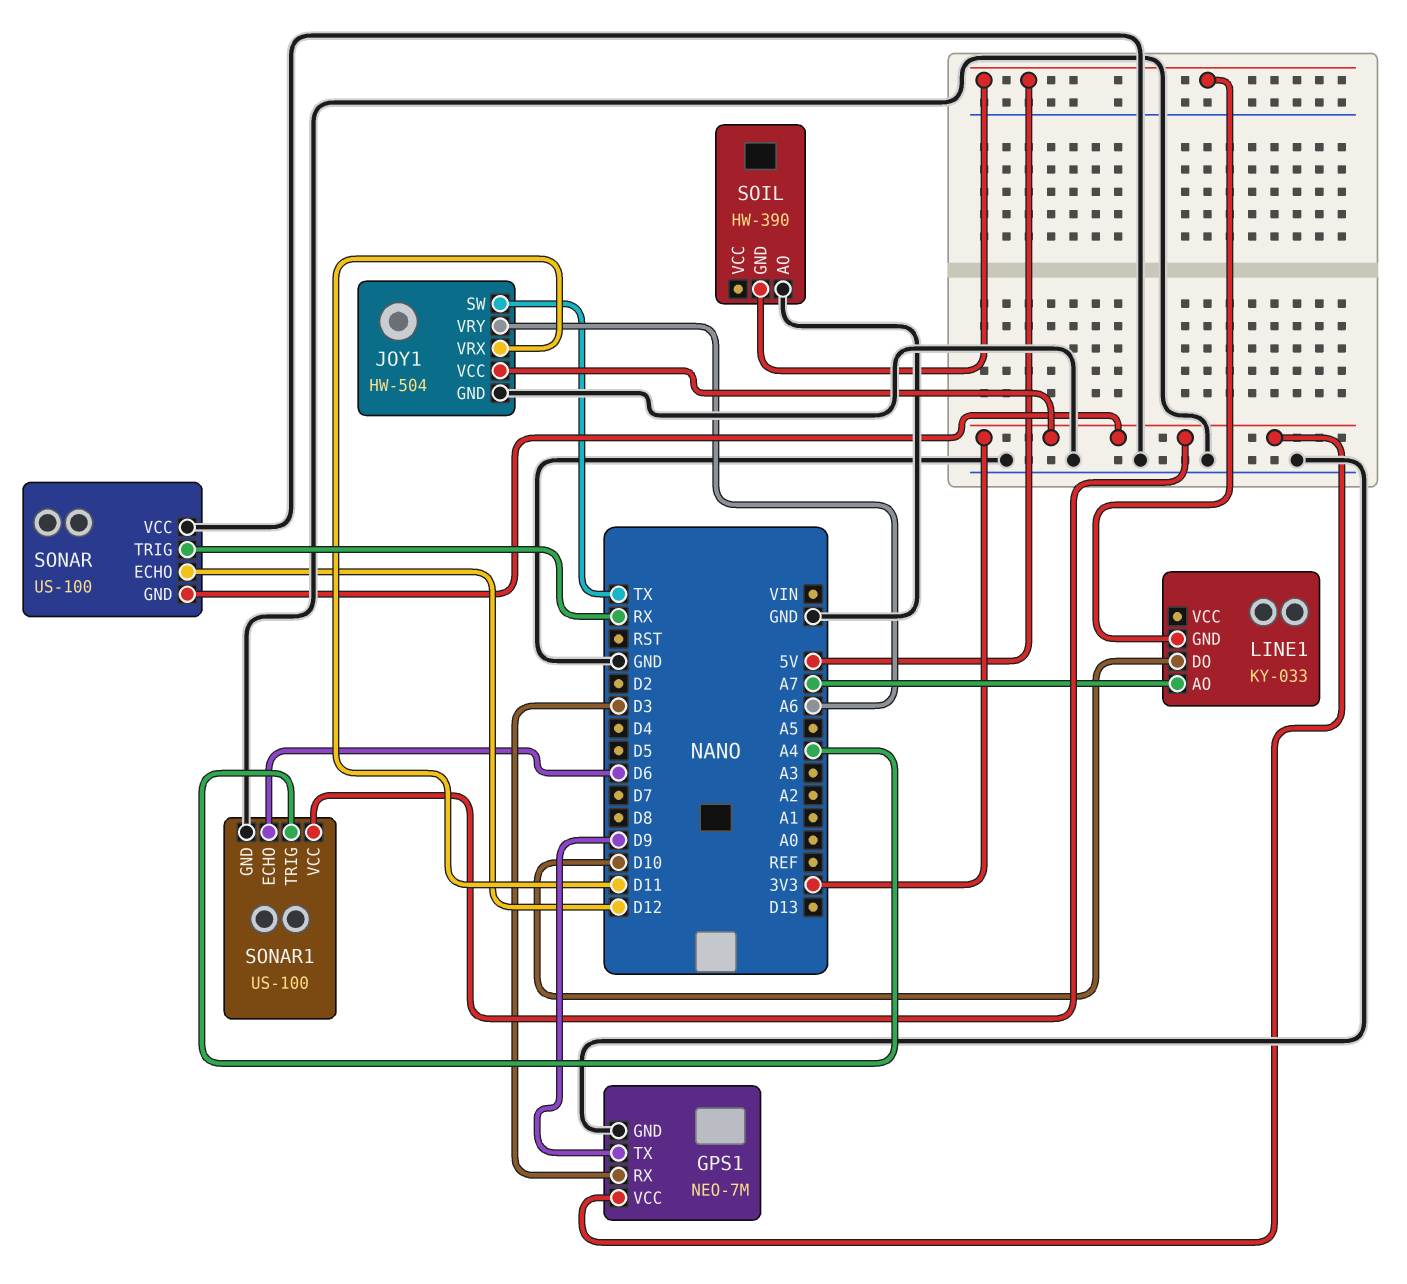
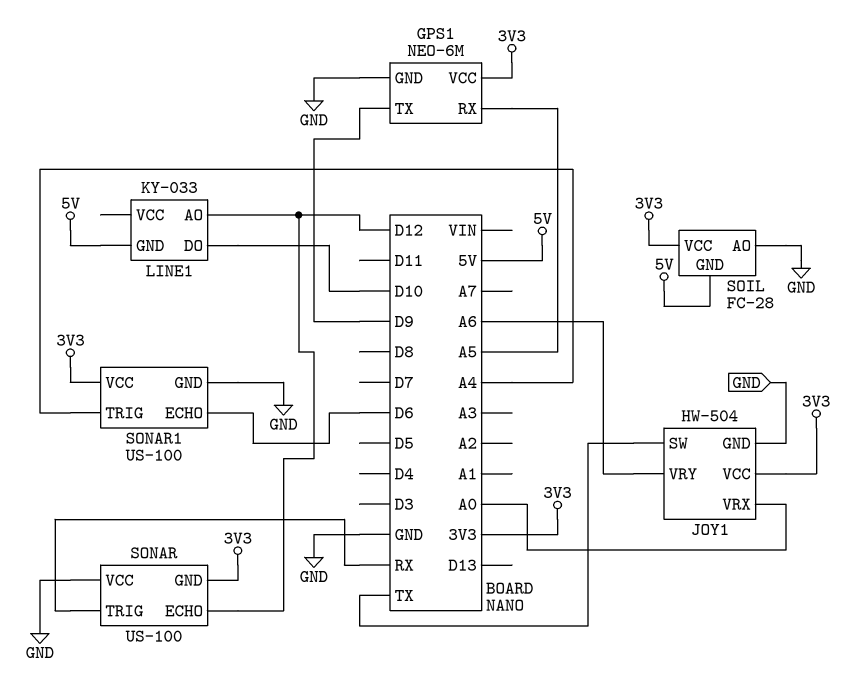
GPS1: NEO-7M -> NEO-6M
GPS1 pin RX: D3 -> A5
JOY1 pin VRX: D11 -> A0
LINE1 pin AO: A7 -> D12
SOIL: HW-390 -> FC-28
SOIL pin VCC: none -> 3V3

